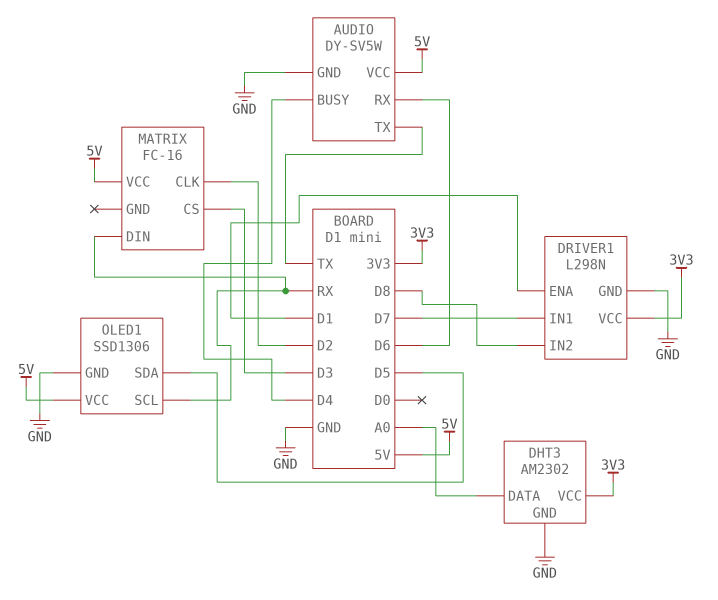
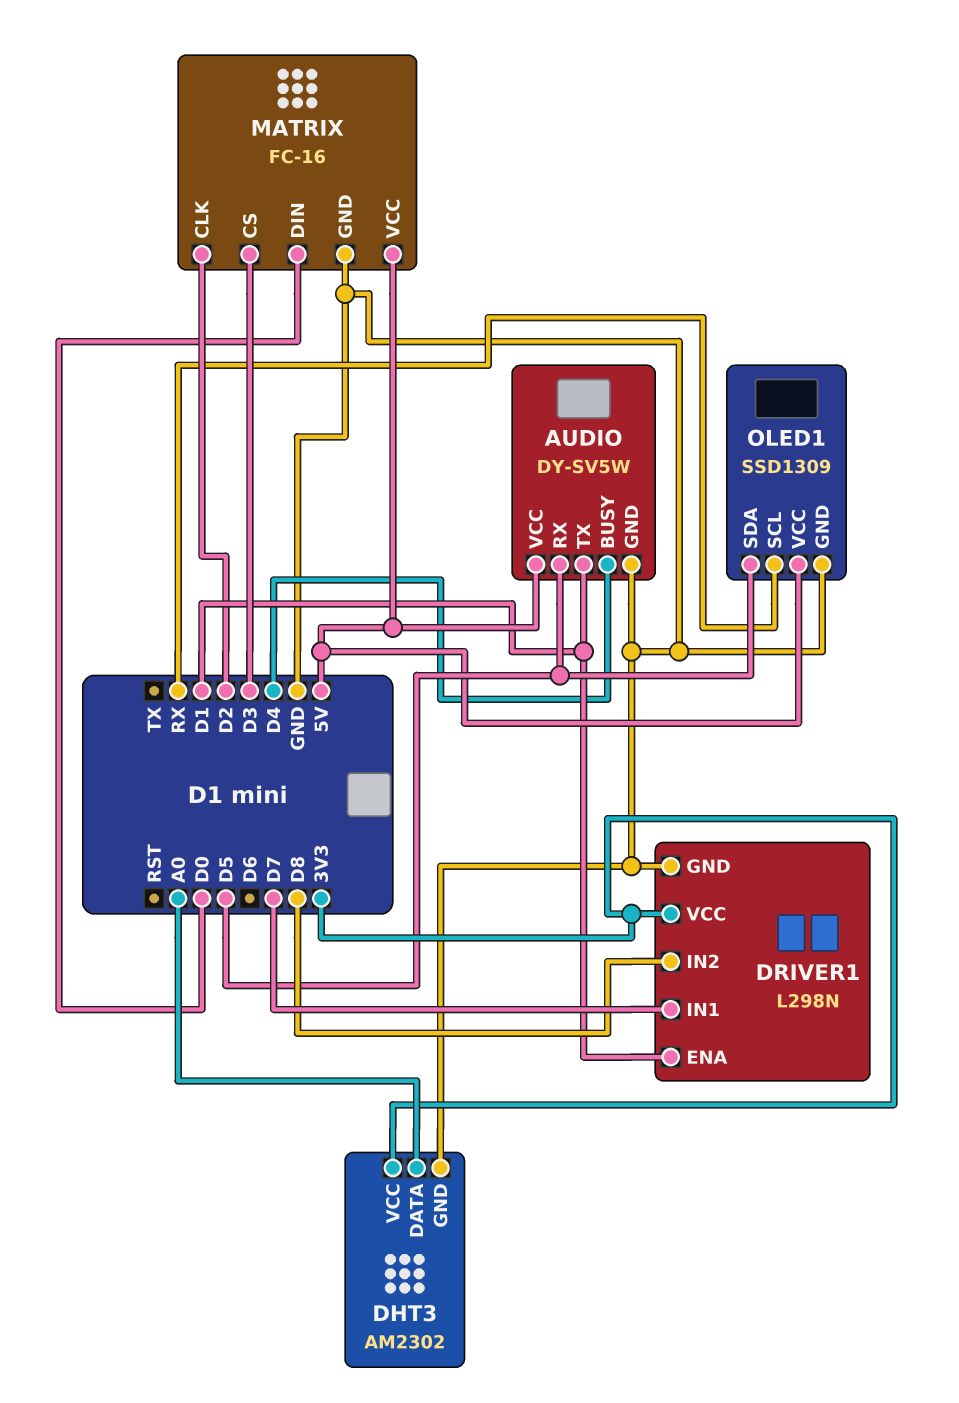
AUDIO pin RX: D6 -> D5
AUDIO pin TX: TX -> D1
MATRIX pin DIN: RX -> D0
MATRIX pin GND: none -> GND
OLED1: SSD1306 -> SSD1309

